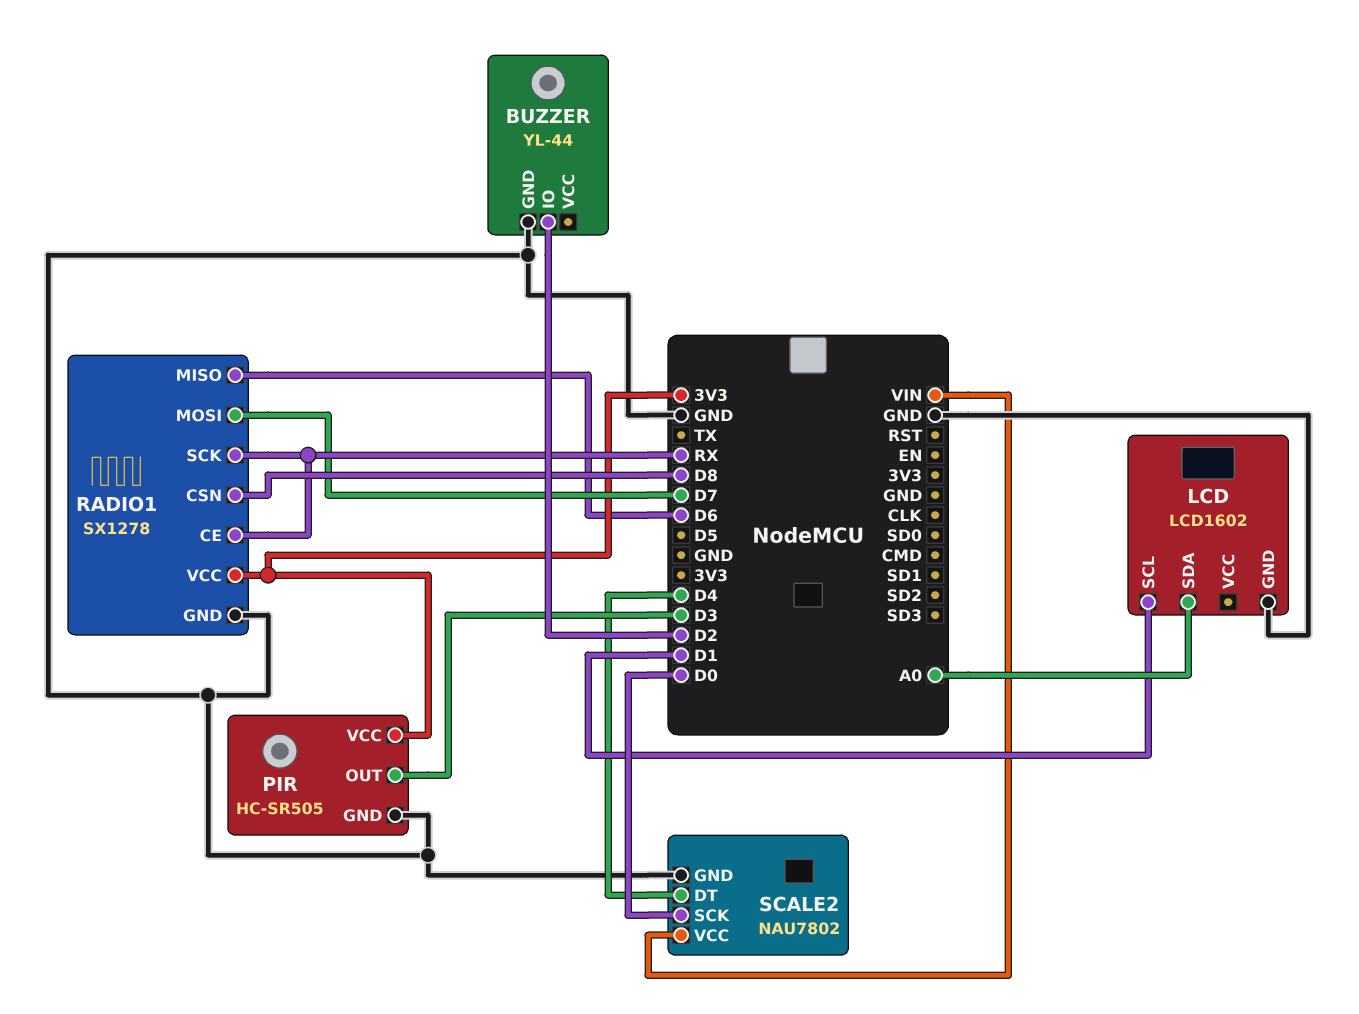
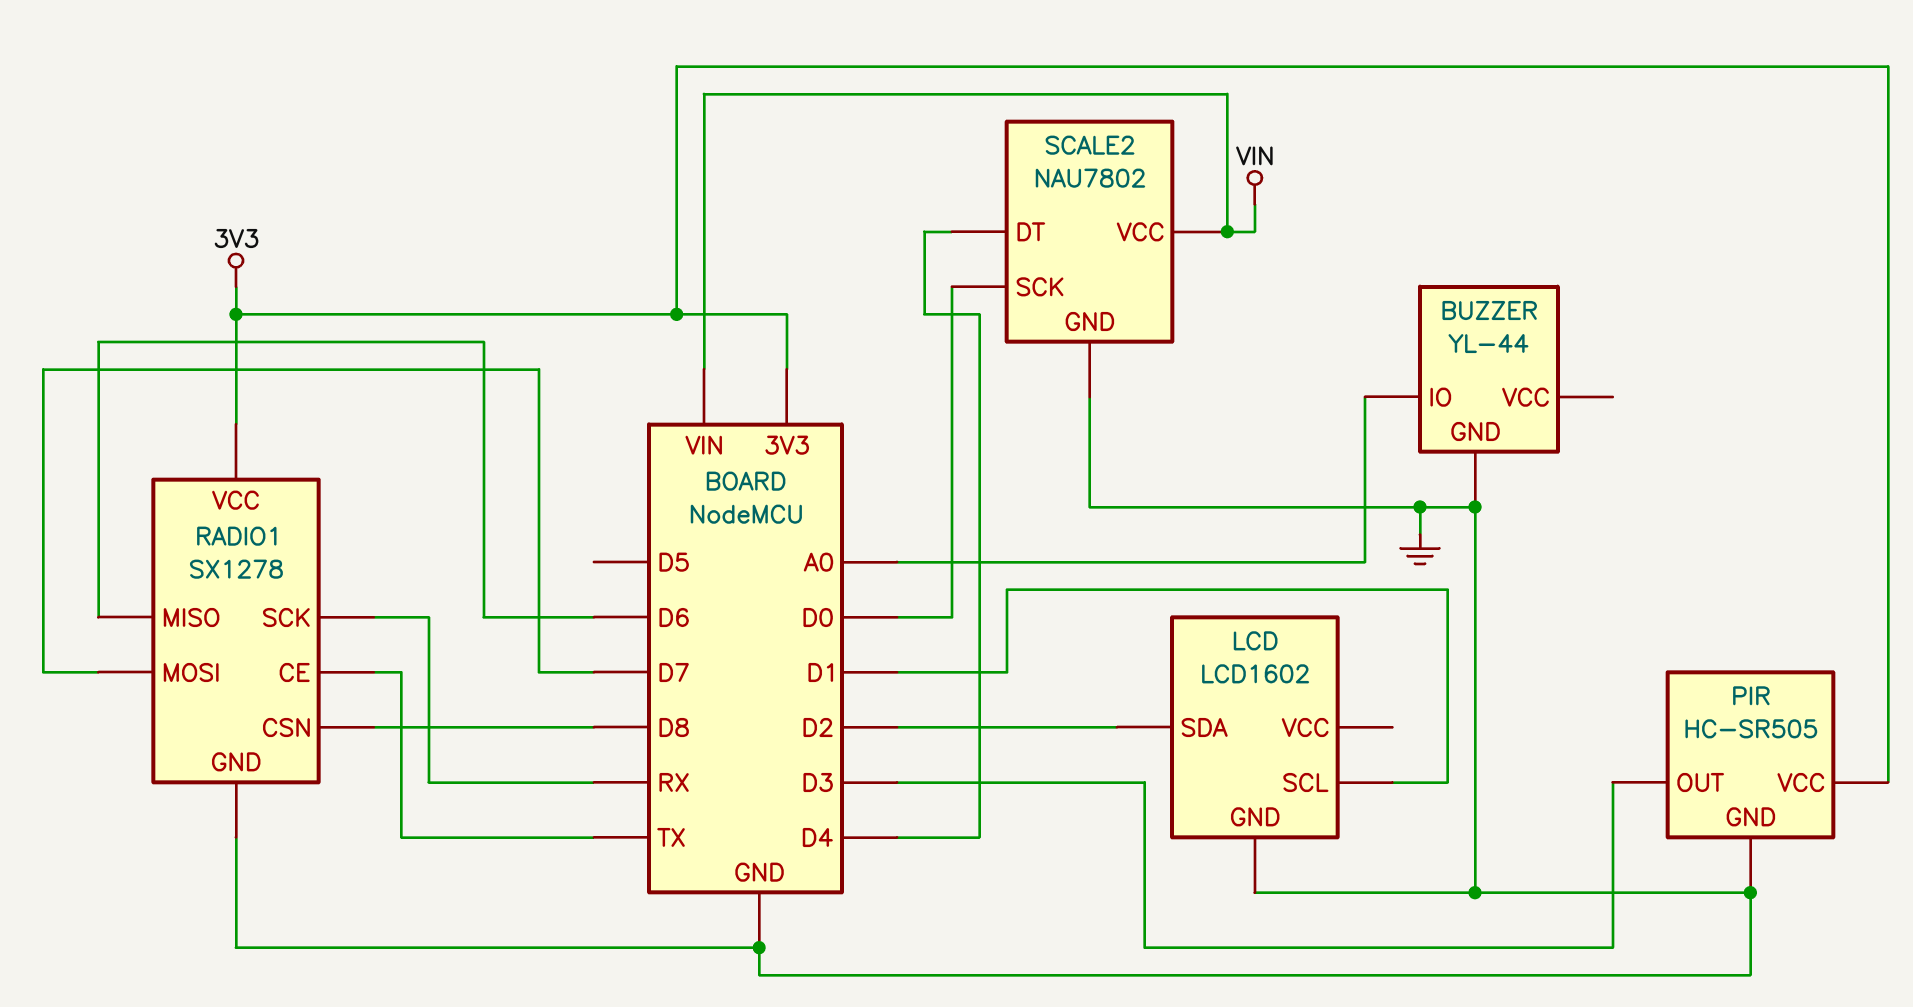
BUZZER pin IO: D2 -> A0
LCD pin SDA: A0 -> D2
RADIO1 pin CE: RX -> TX

